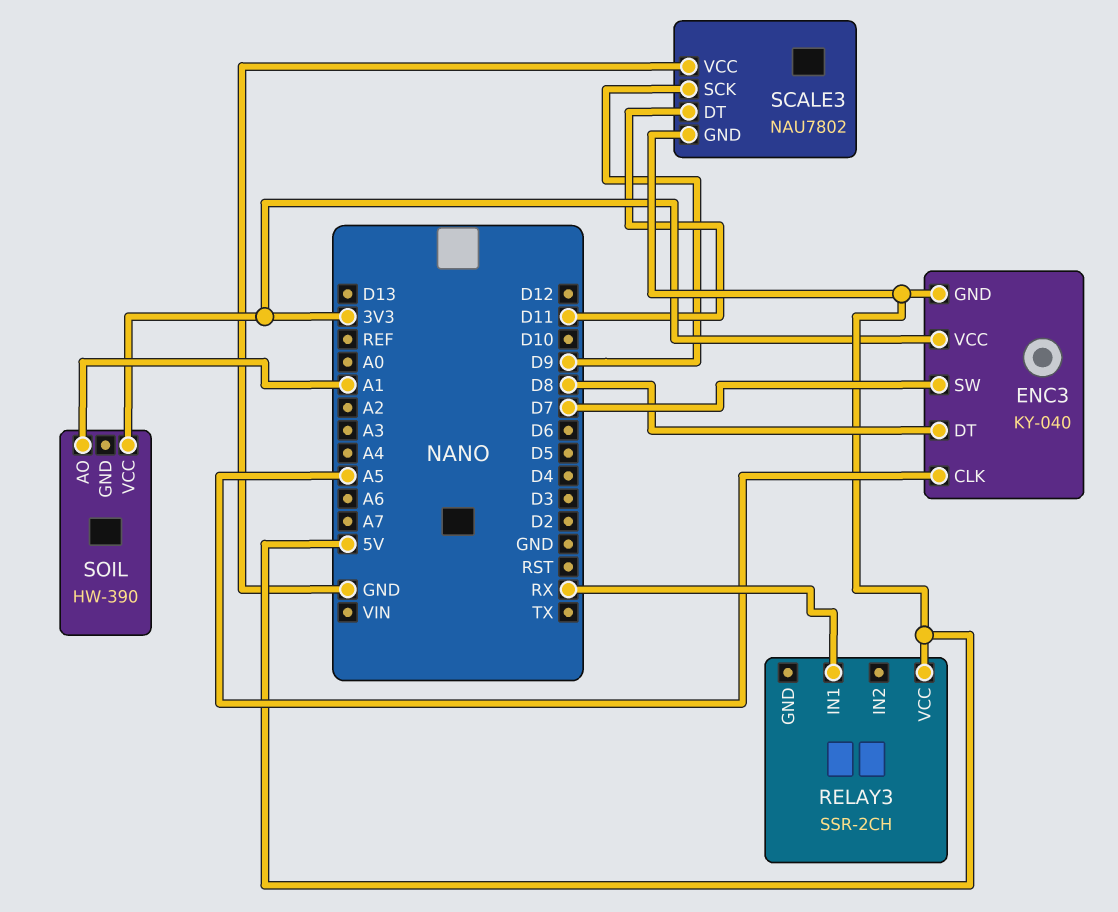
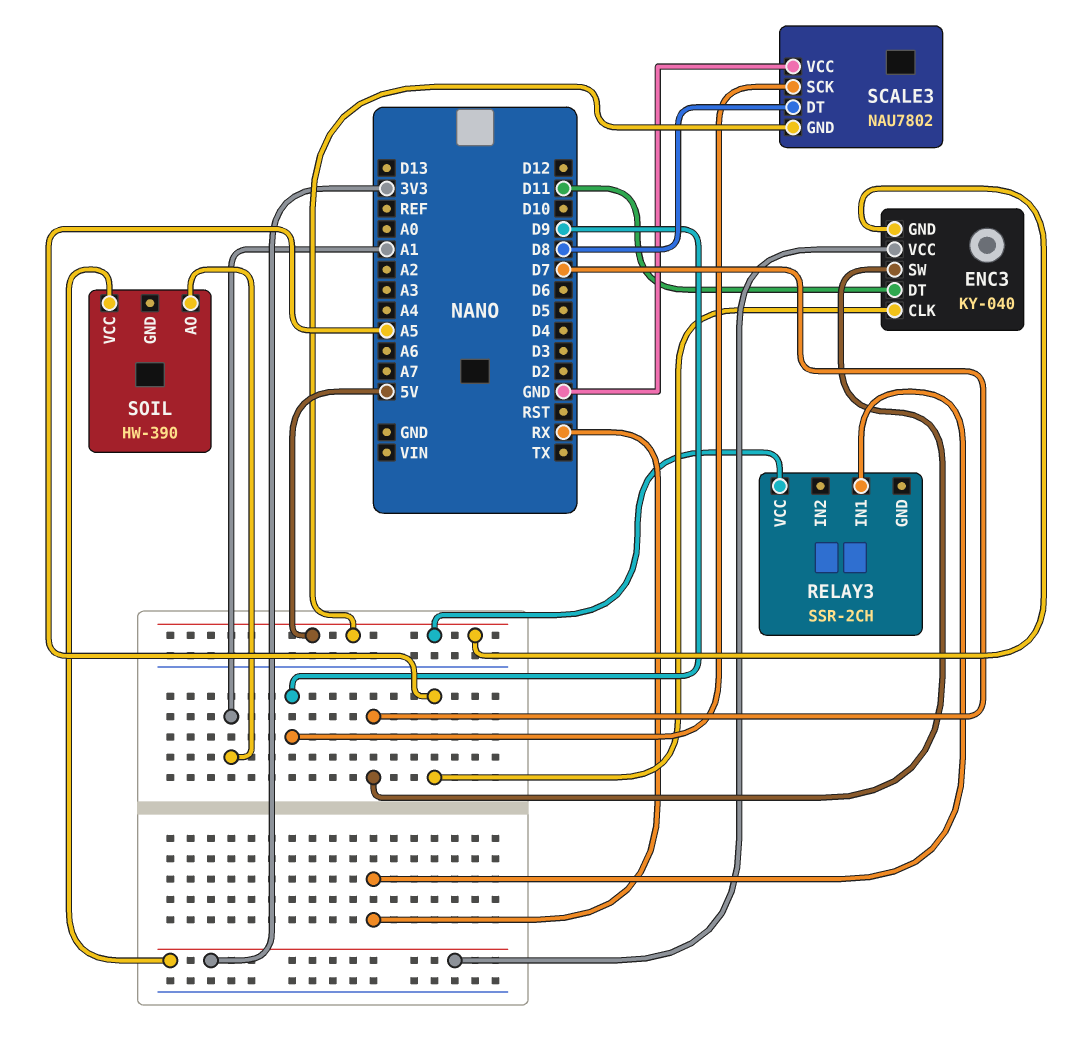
ENC3 pin DT: D8 -> D11
SCALE3 pin DT: D11 -> D8

